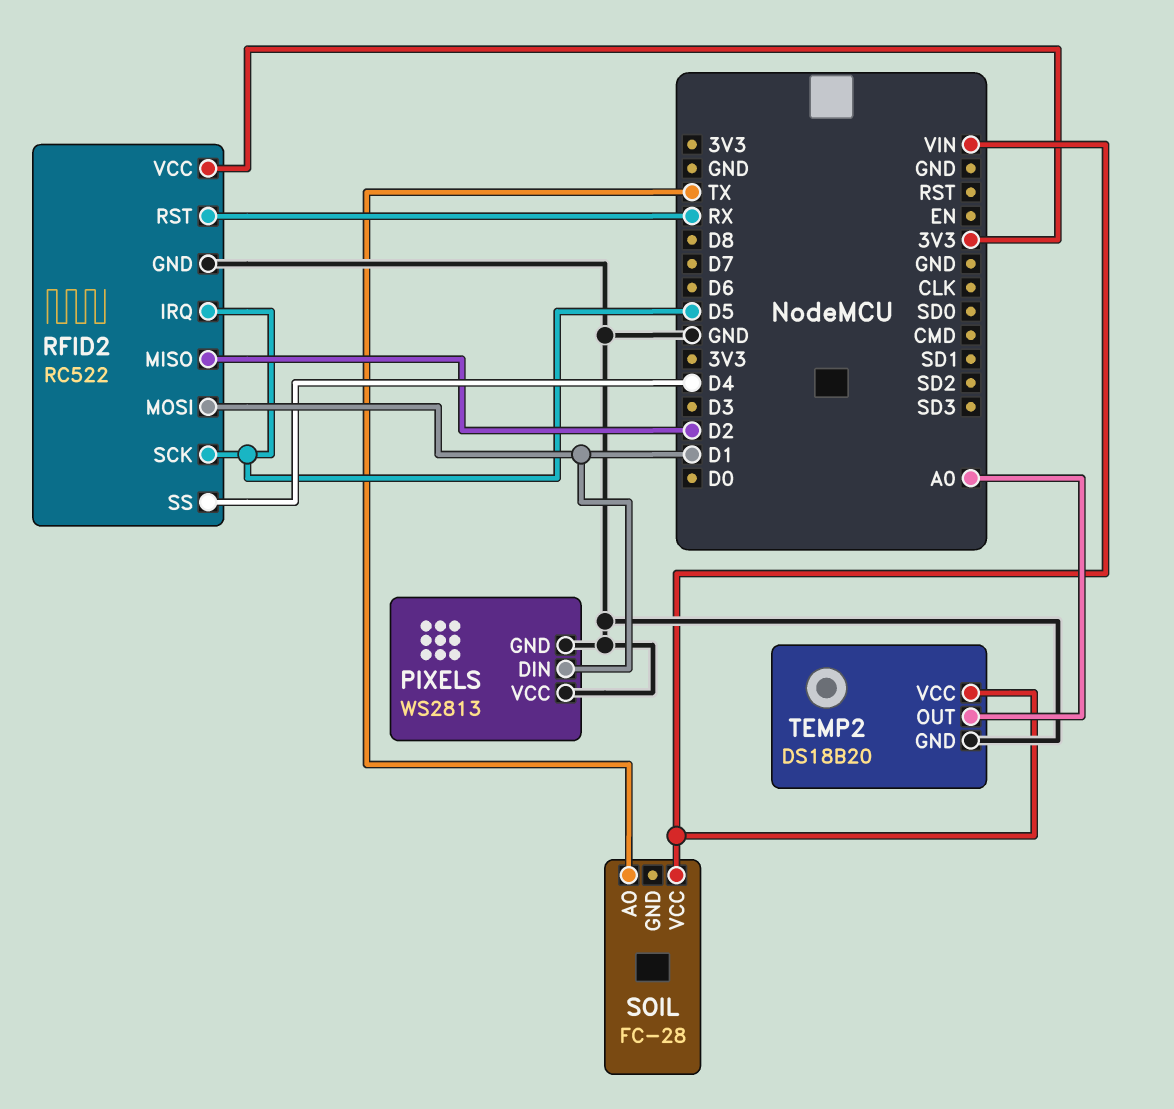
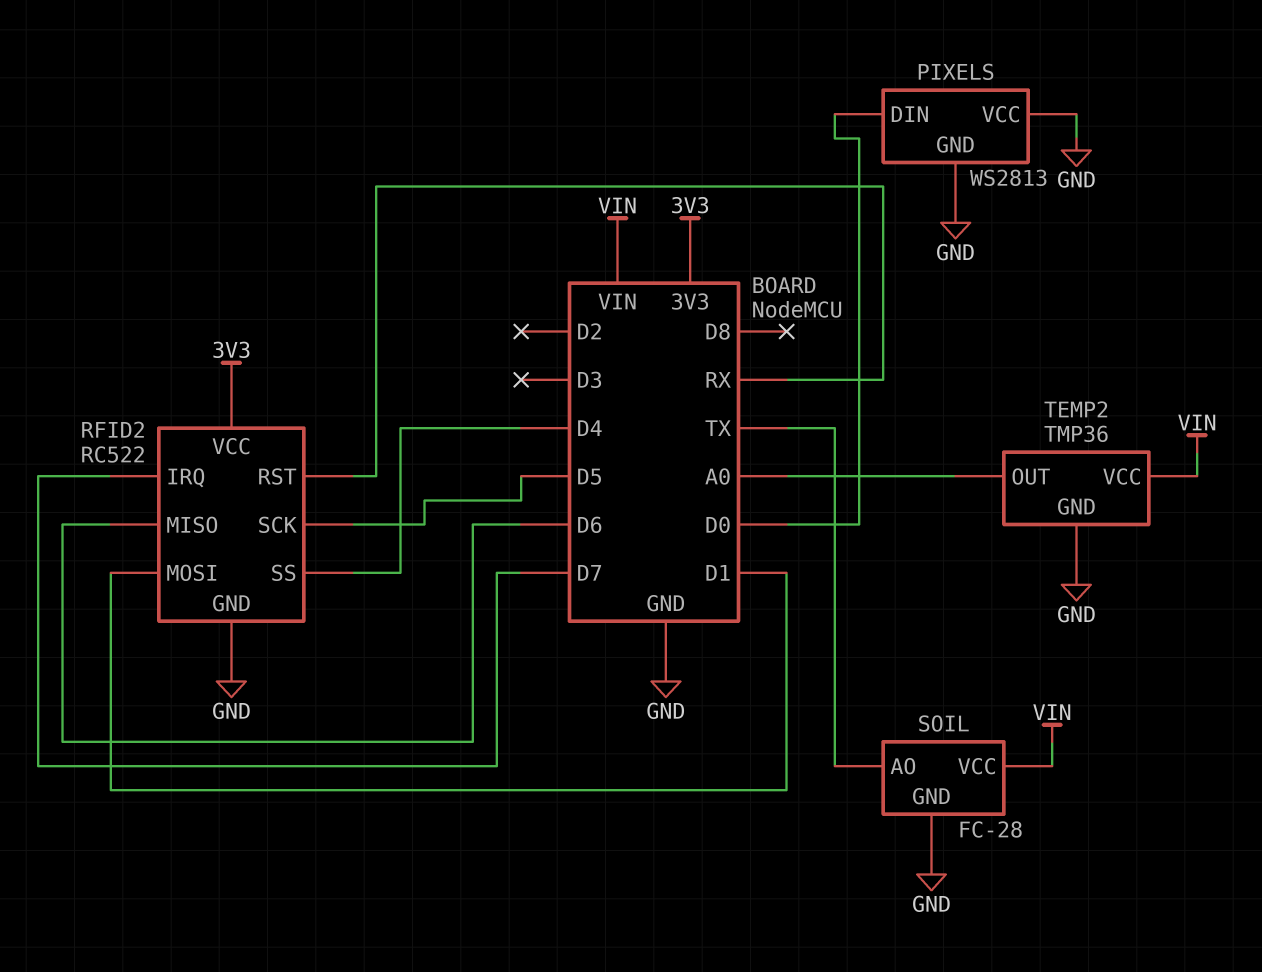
PIXELS pin DIN: D1 -> D0
RFID2 pin IRQ: D5 -> D7
RFID2 pin MISO: D2 -> D6
SOIL pin GND: none -> GND
TEMP2: DS18B20 -> TMP36

